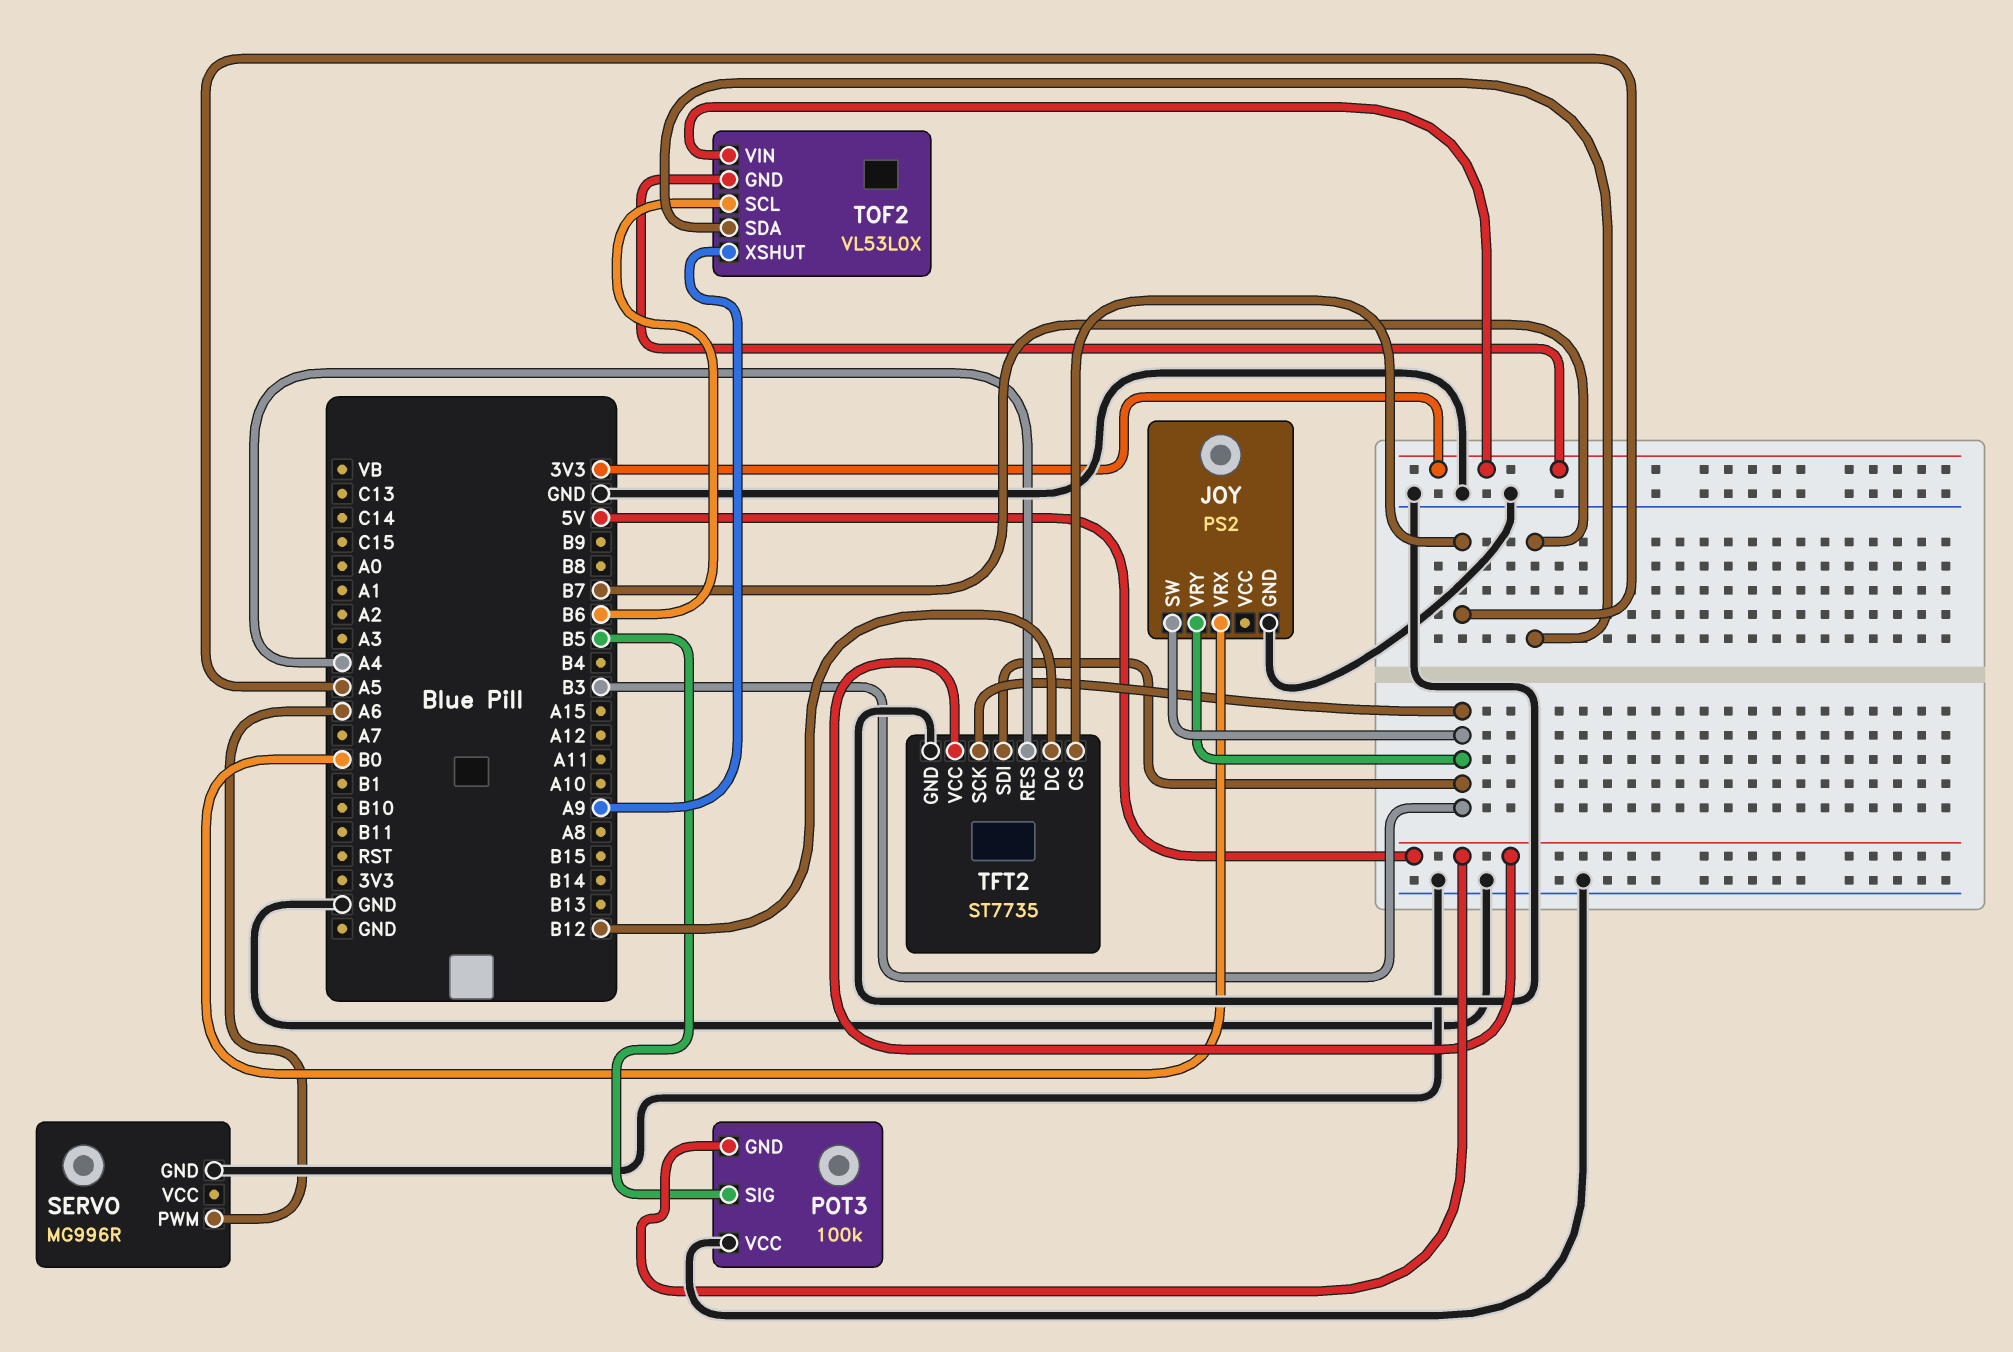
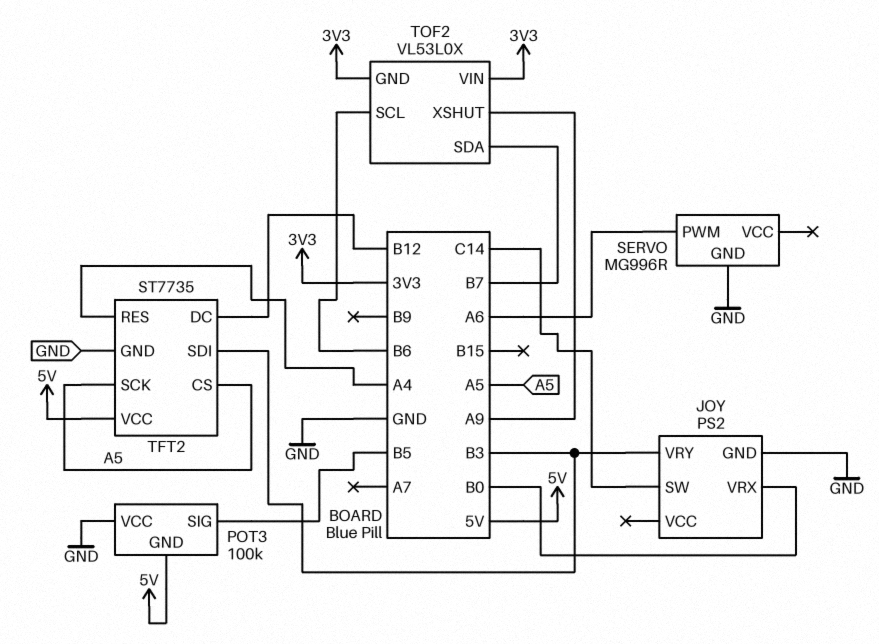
JOY pin SW: B3 -> C14
TFT2 pin SCK: B3 -> A5

